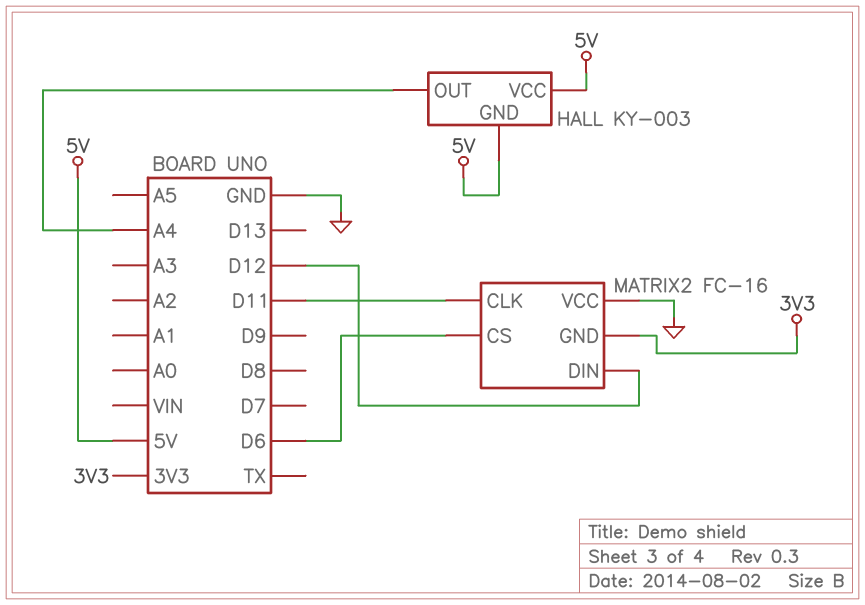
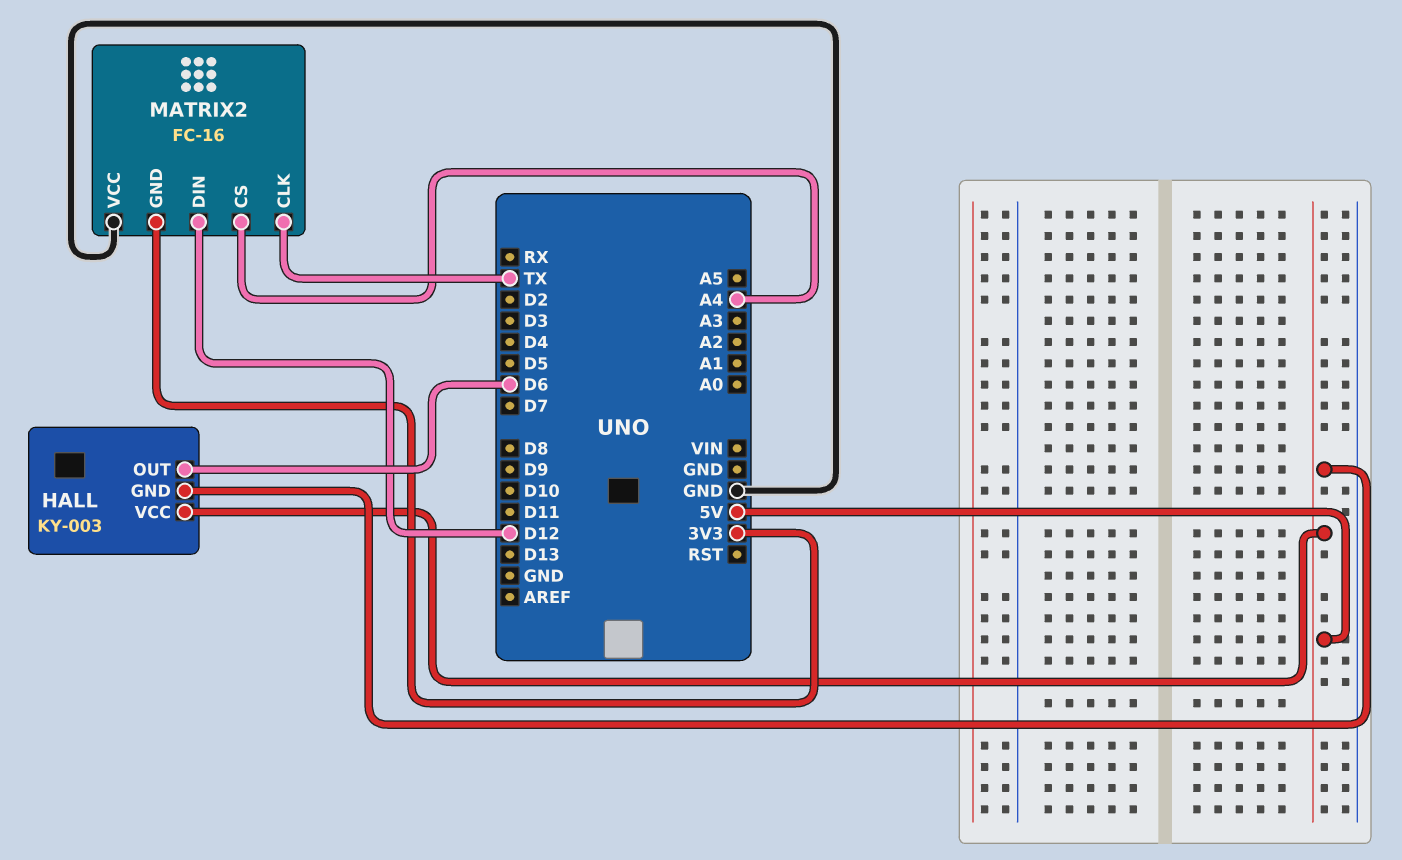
HALL pin OUT: A4 -> D6
MATRIX2 pin CLK: D11 -> TX
MATRIX2 pin CS: D6 -> A4

